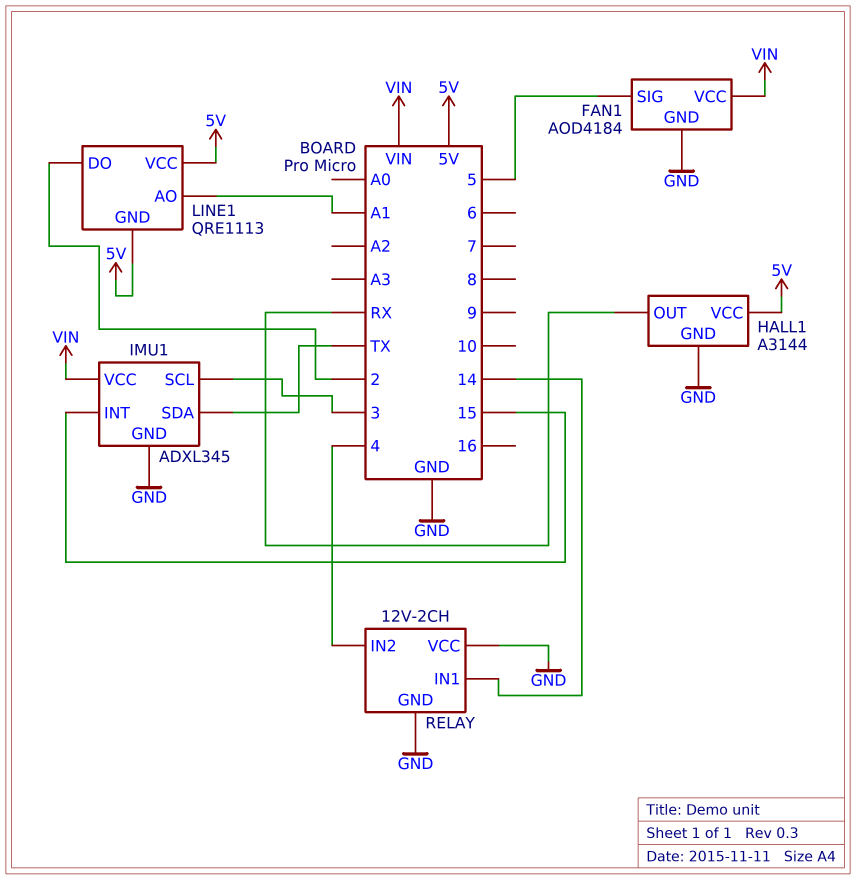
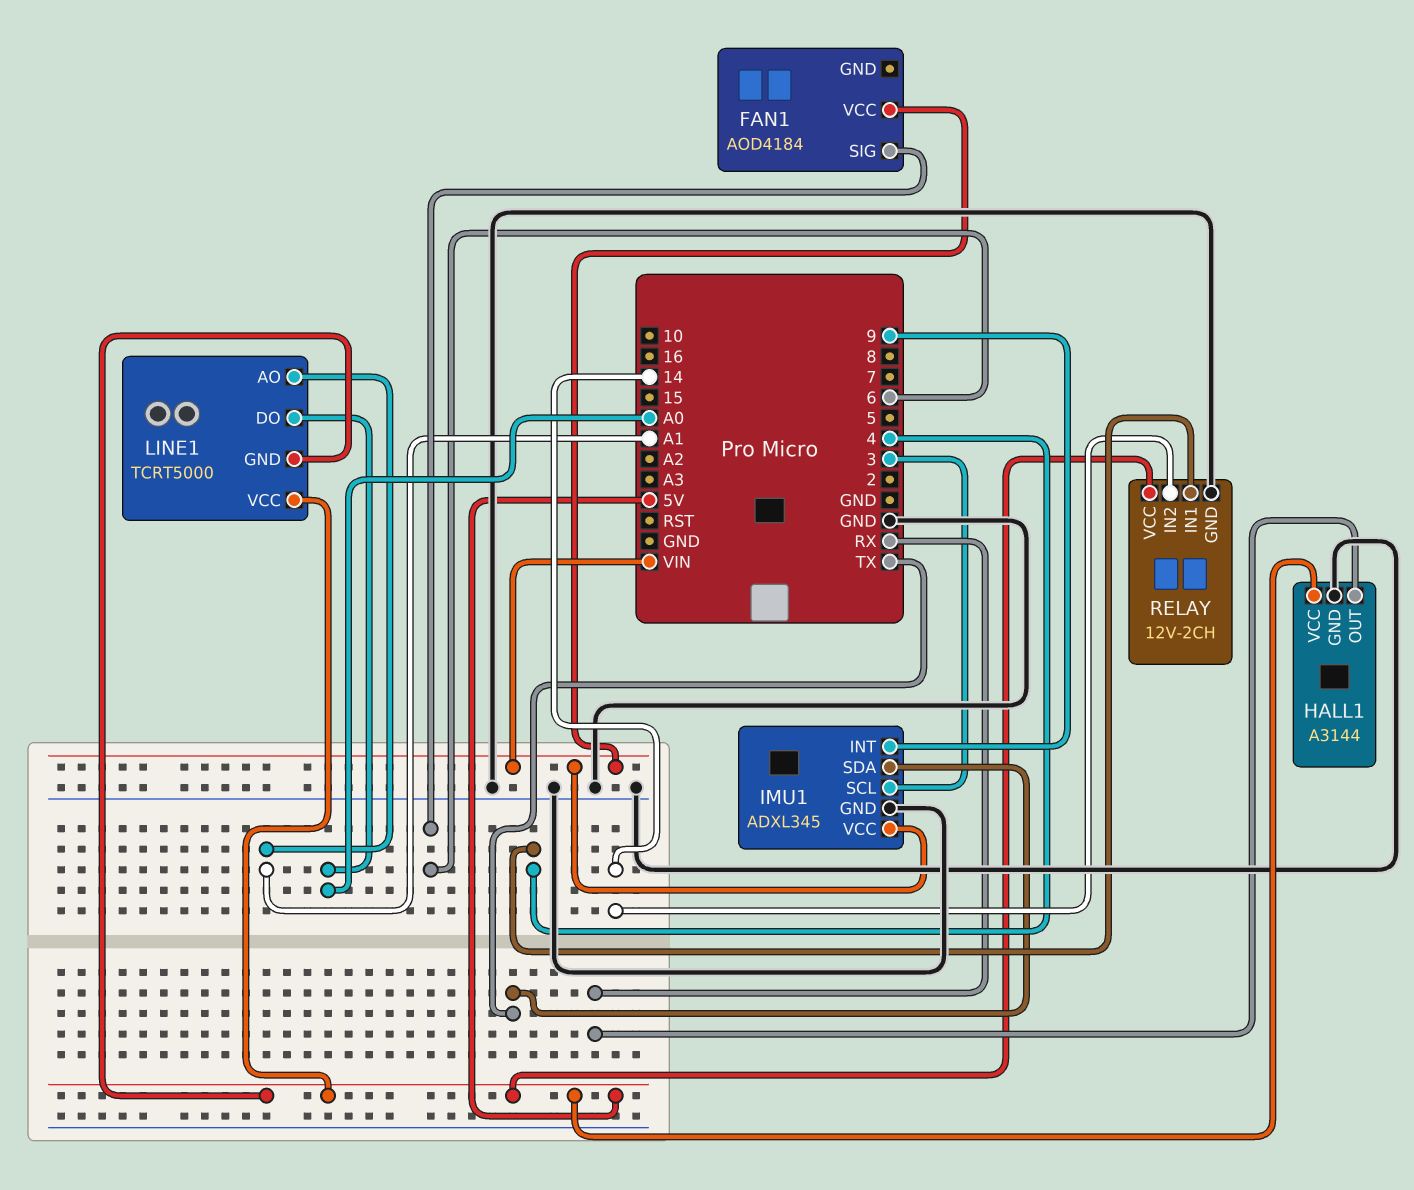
FAN1 pin GND: GND -> none
FAN1 pin SIG: 5 -> 6
IMU1 pin INT: 15 -> 9
LINE1: QRE1113 -> TCRT5000
LINE1 pin DO: 2 -> A0
RELAY pin IN1: 14 -> 4
RELAY pin IN2: 4 -> 14
RELAY pin VCC: GND -> 5V

